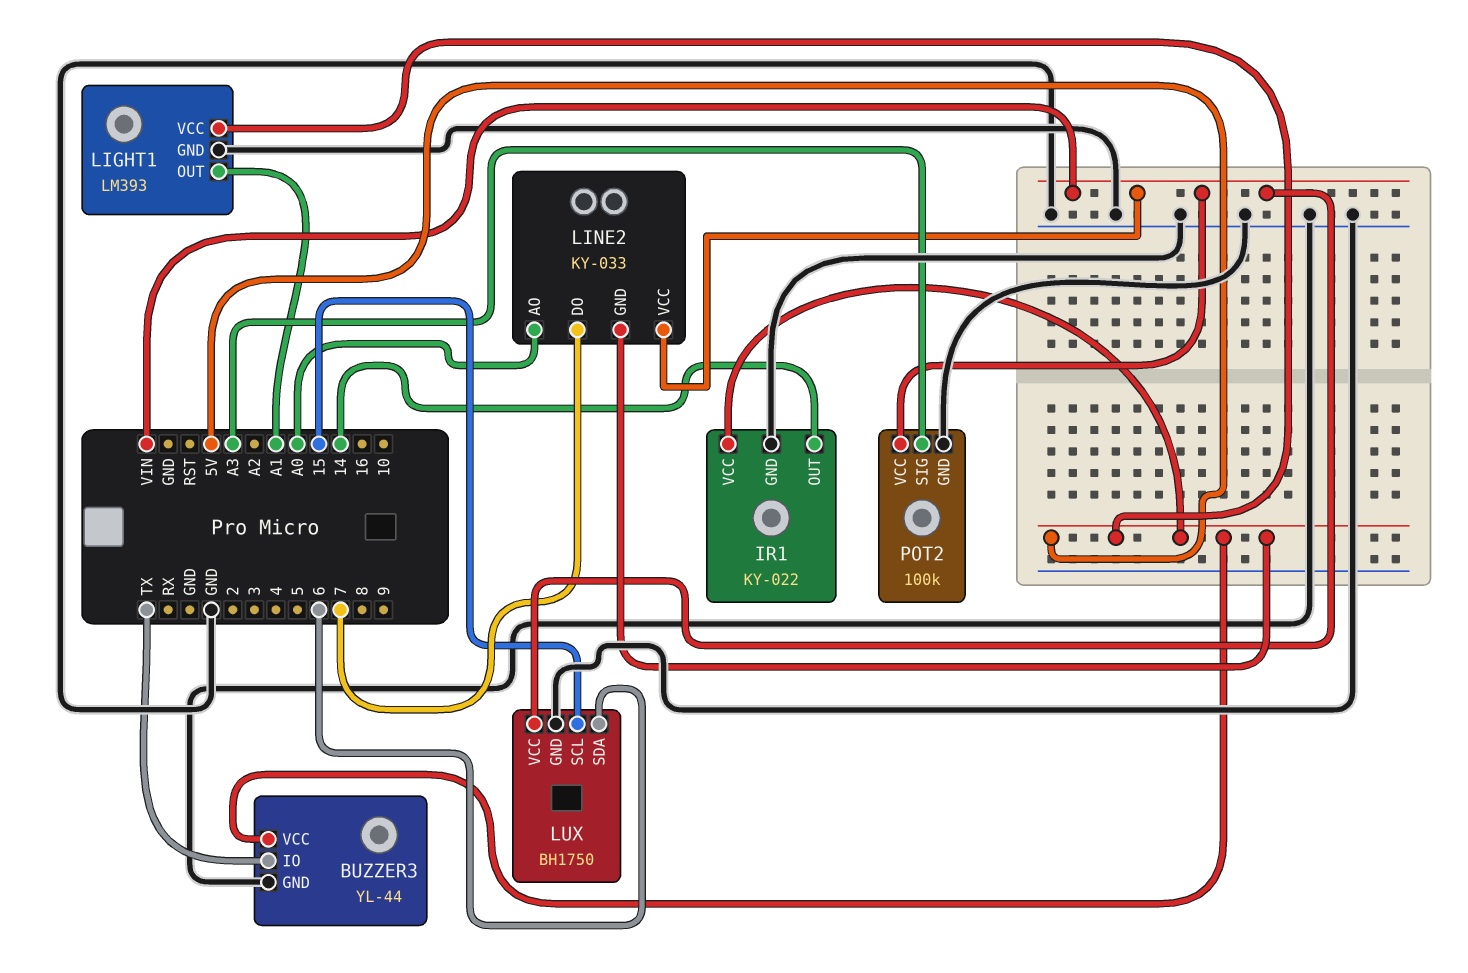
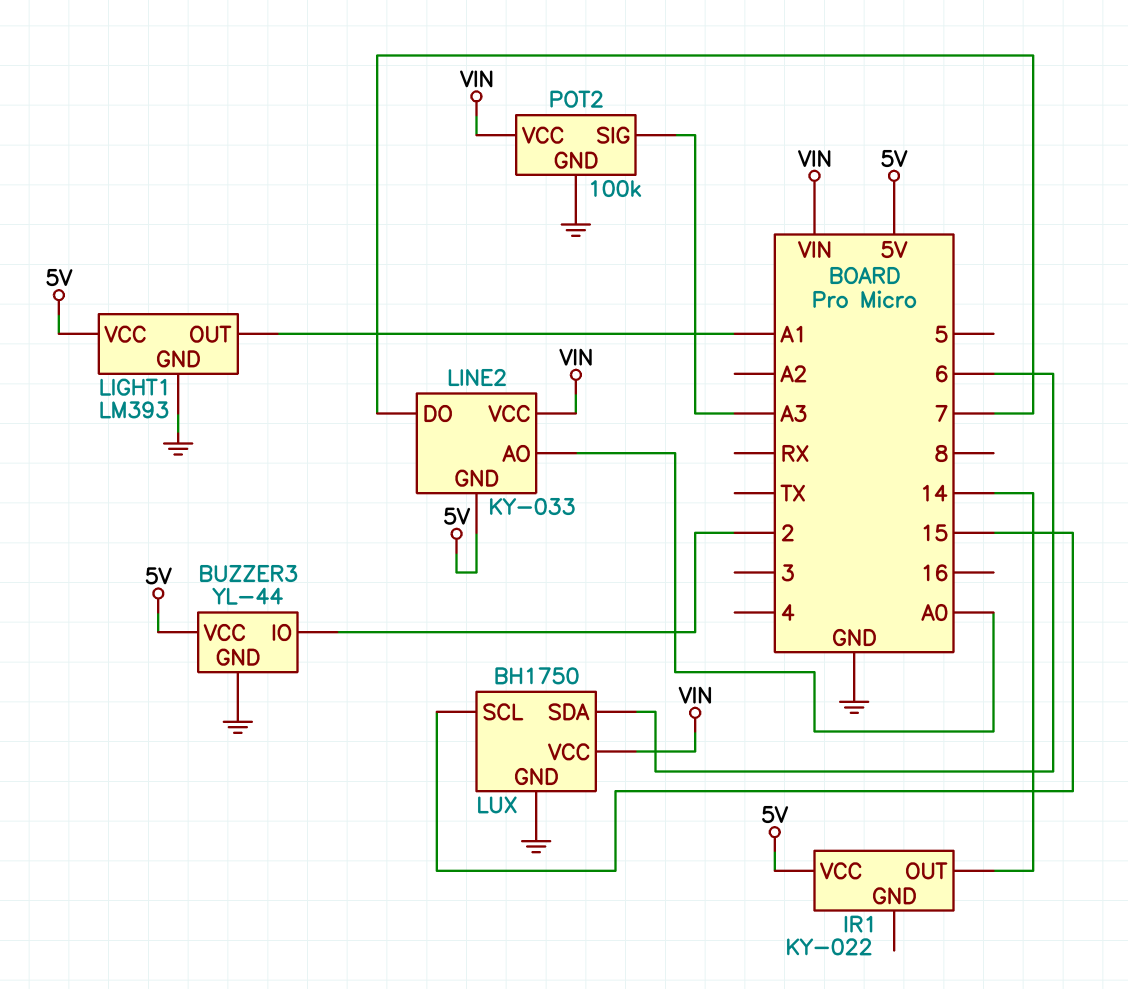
BUZZER3 pin IO: TX -> 2
IR1 pin GND: GND -> none

